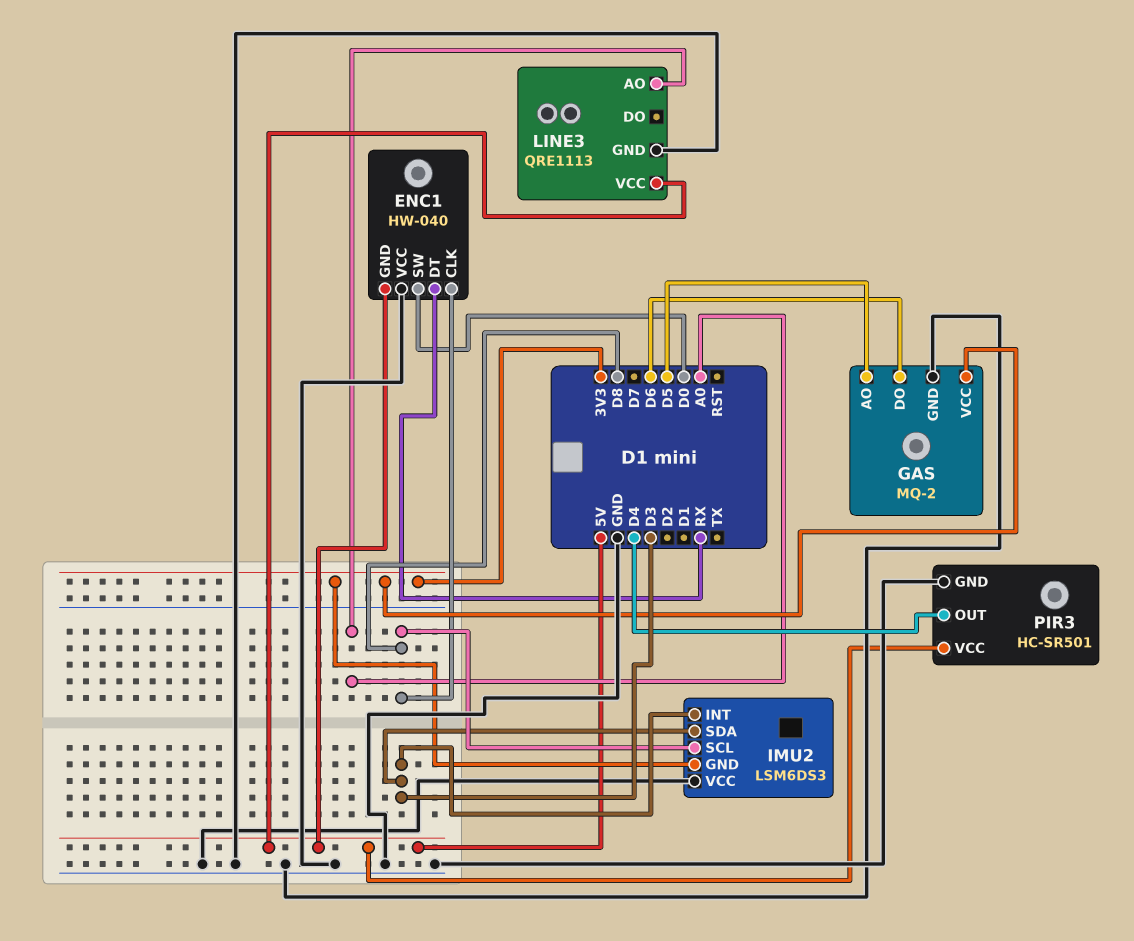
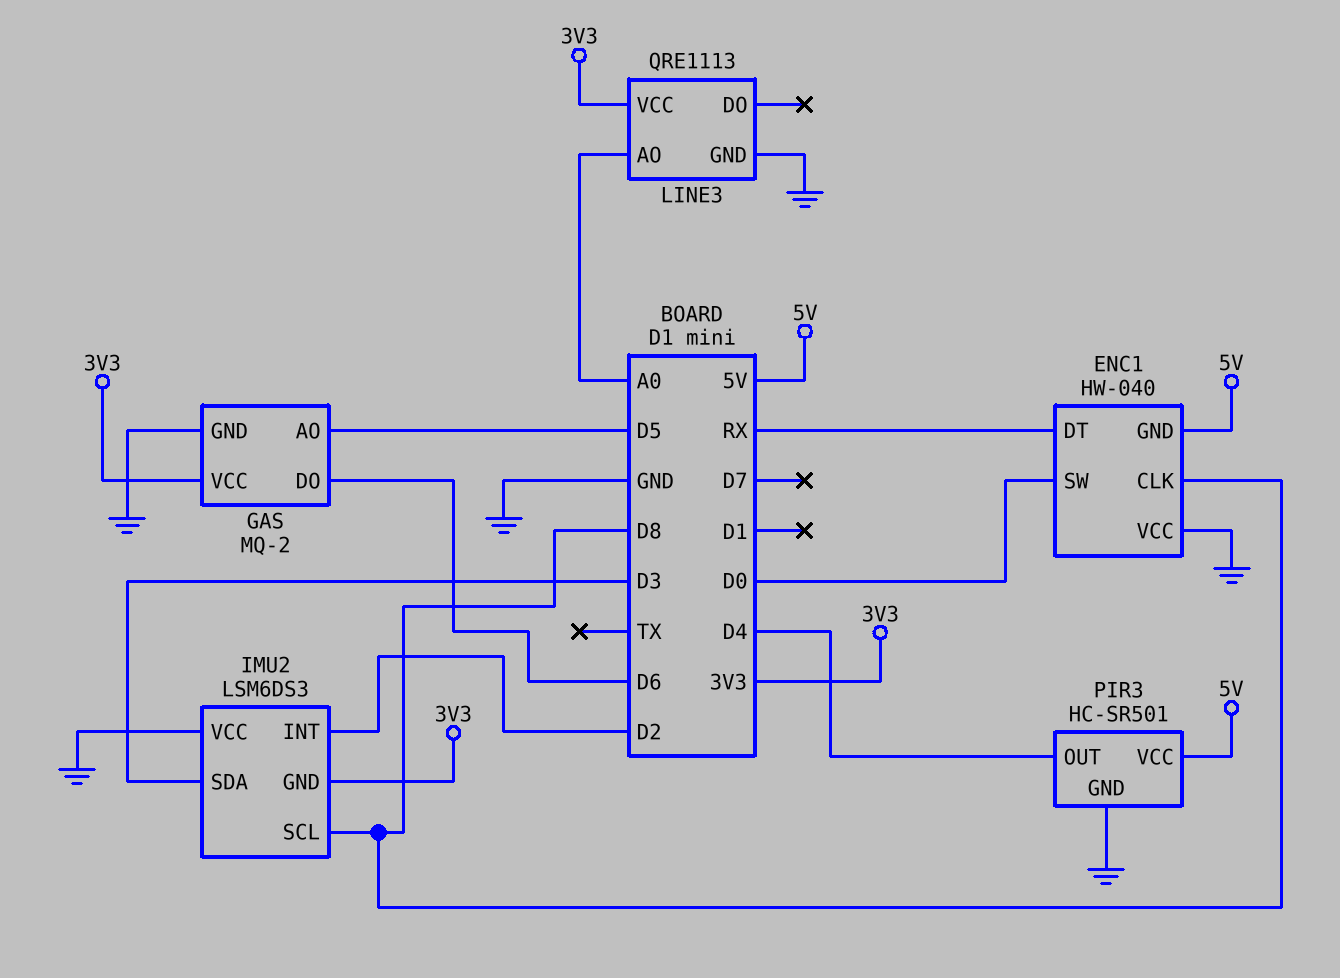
IMU2 pin INT: D3 -> D2
LINE3 pin VCC: 5V -> 3V3

